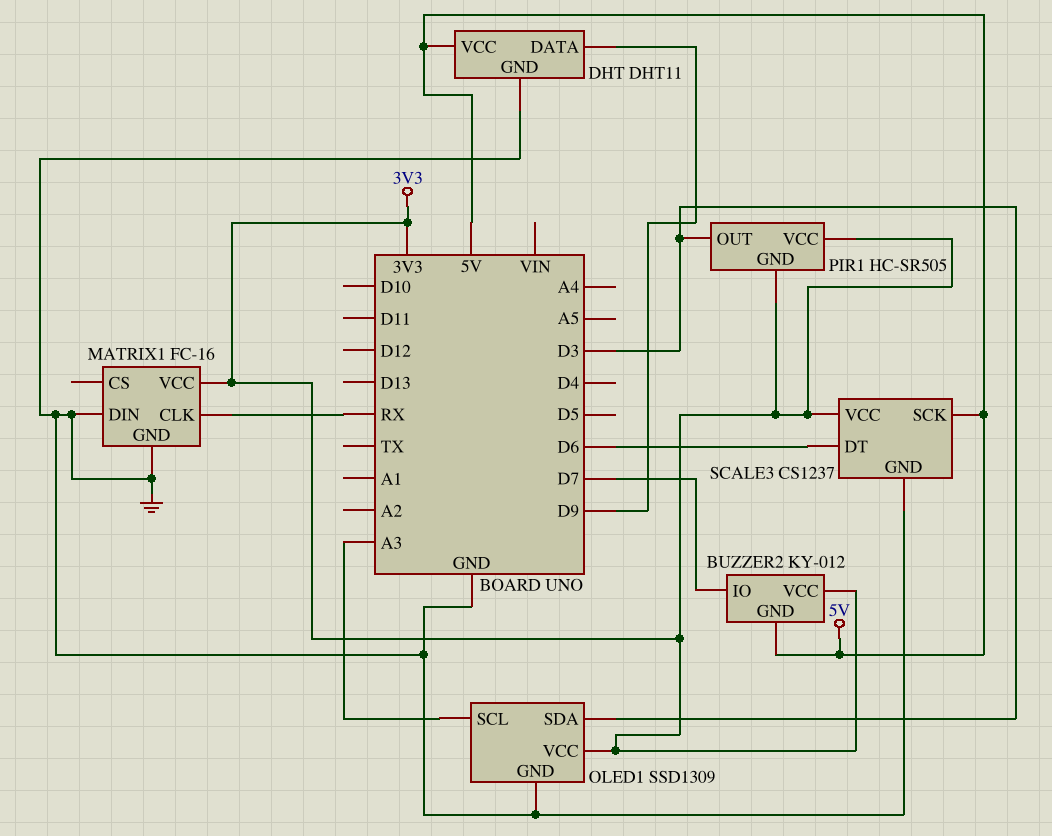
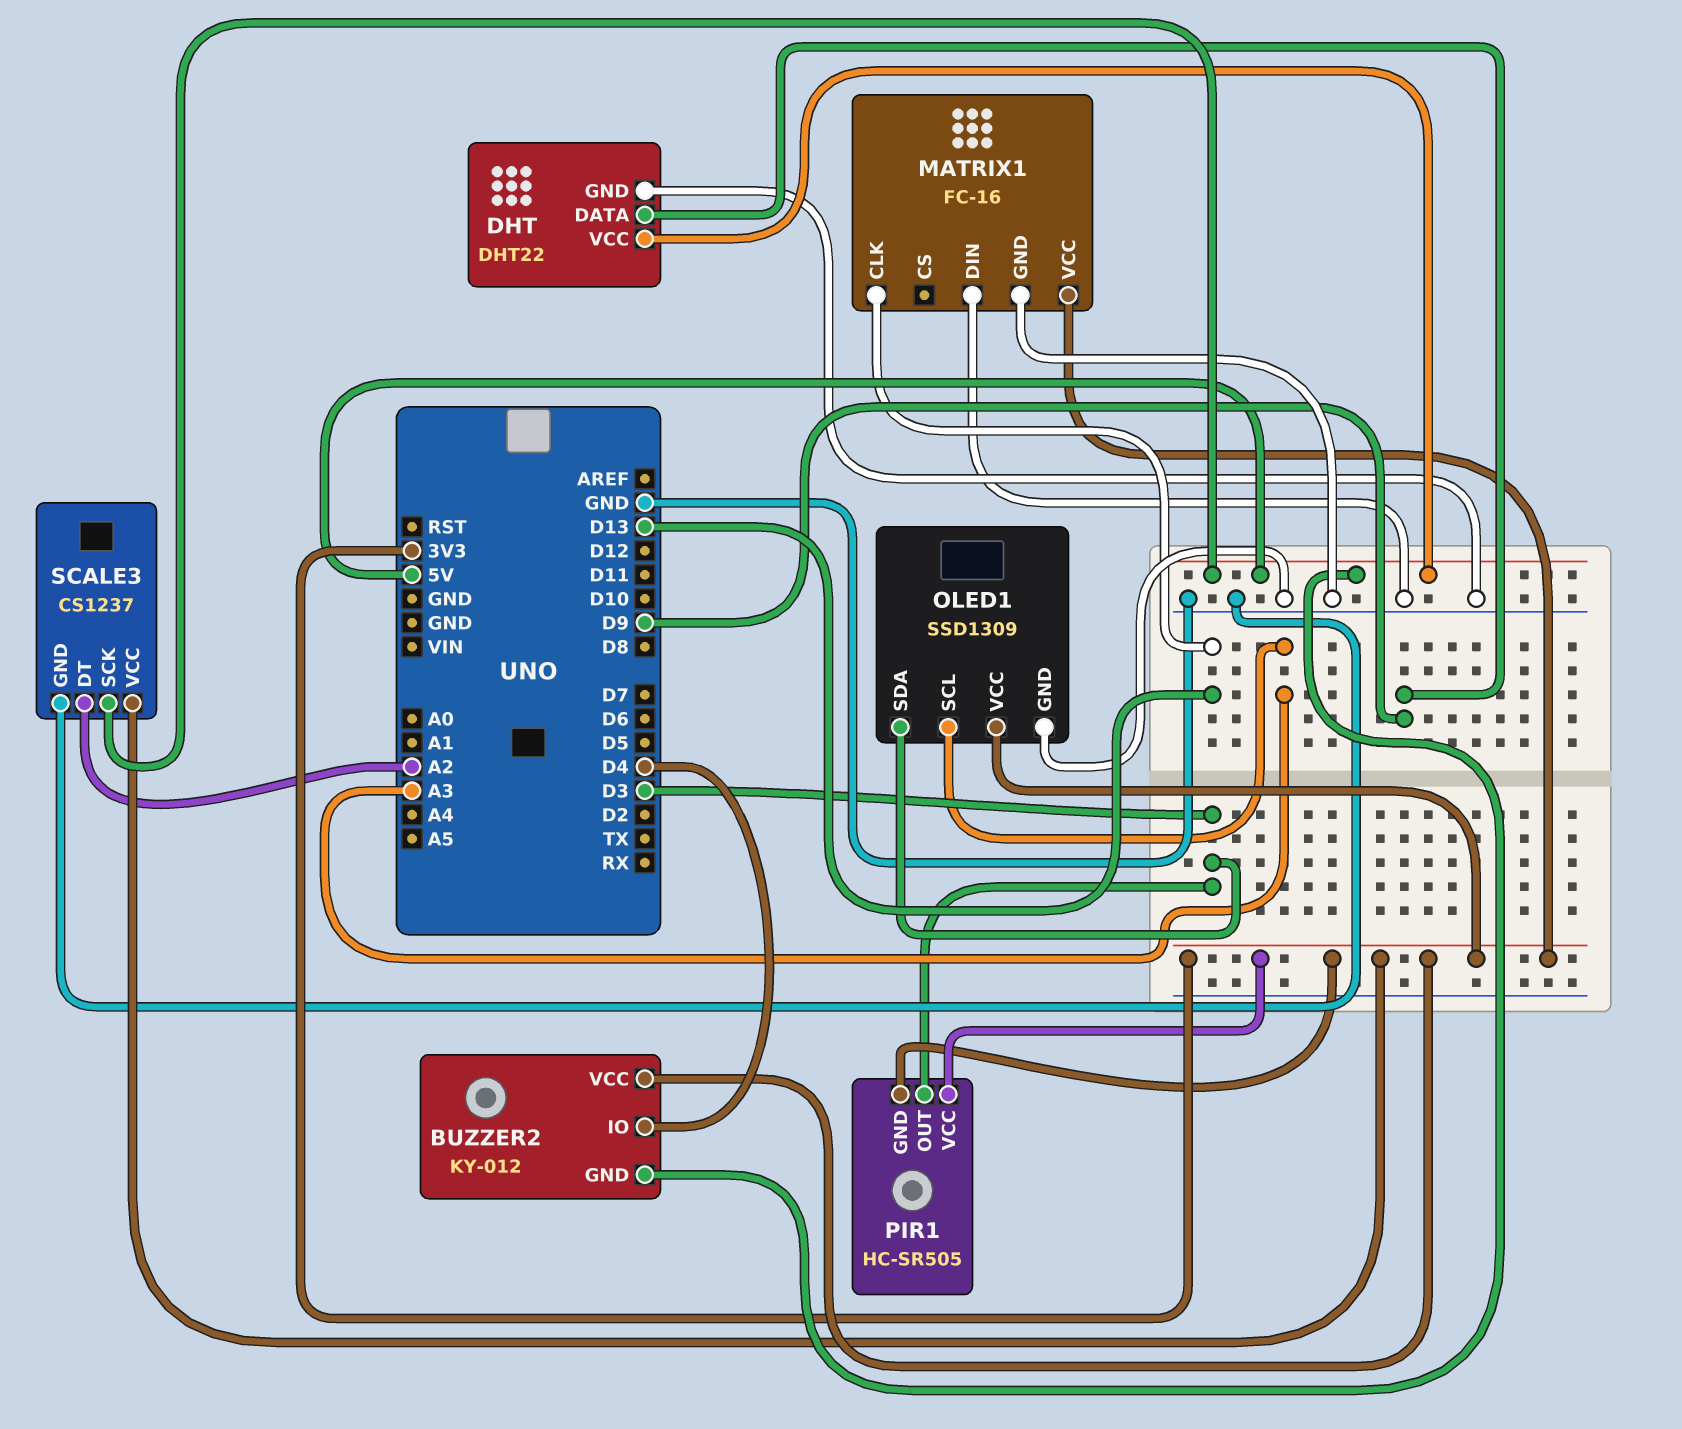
BUZZER2 pin IO: D7 -> D4
DHT: DHT11 -> DHT22
MATRIX1 pin CLK: RX -> D13
SCALE3 pin DT: D6 -> A2

